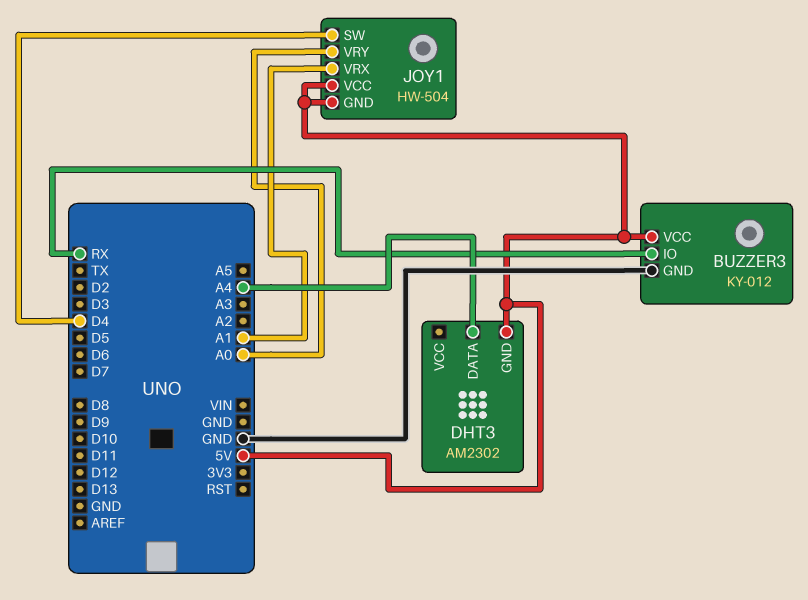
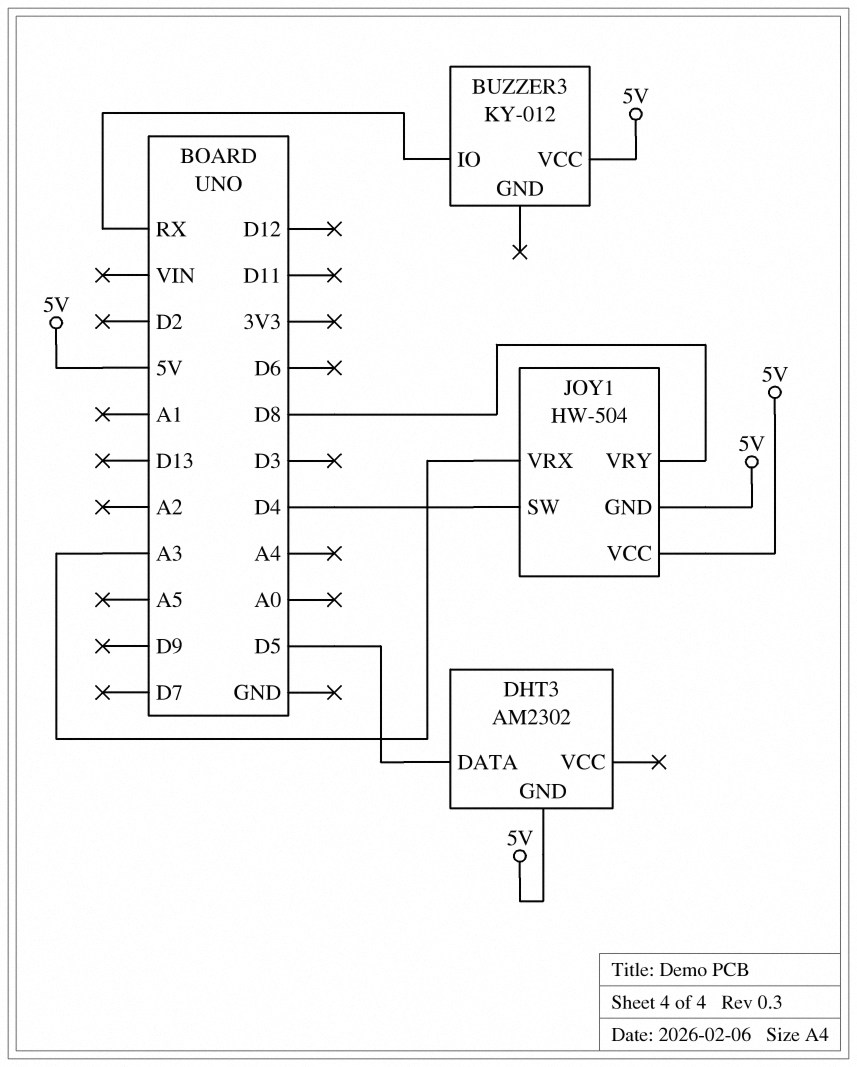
BUZZER3 pin GND: GND -> none
DHT3 pin DATA: A4 -> D5
JOY1 pin VRX: A1 -> A3
JOY1 pin VRY: A0 -> D8

